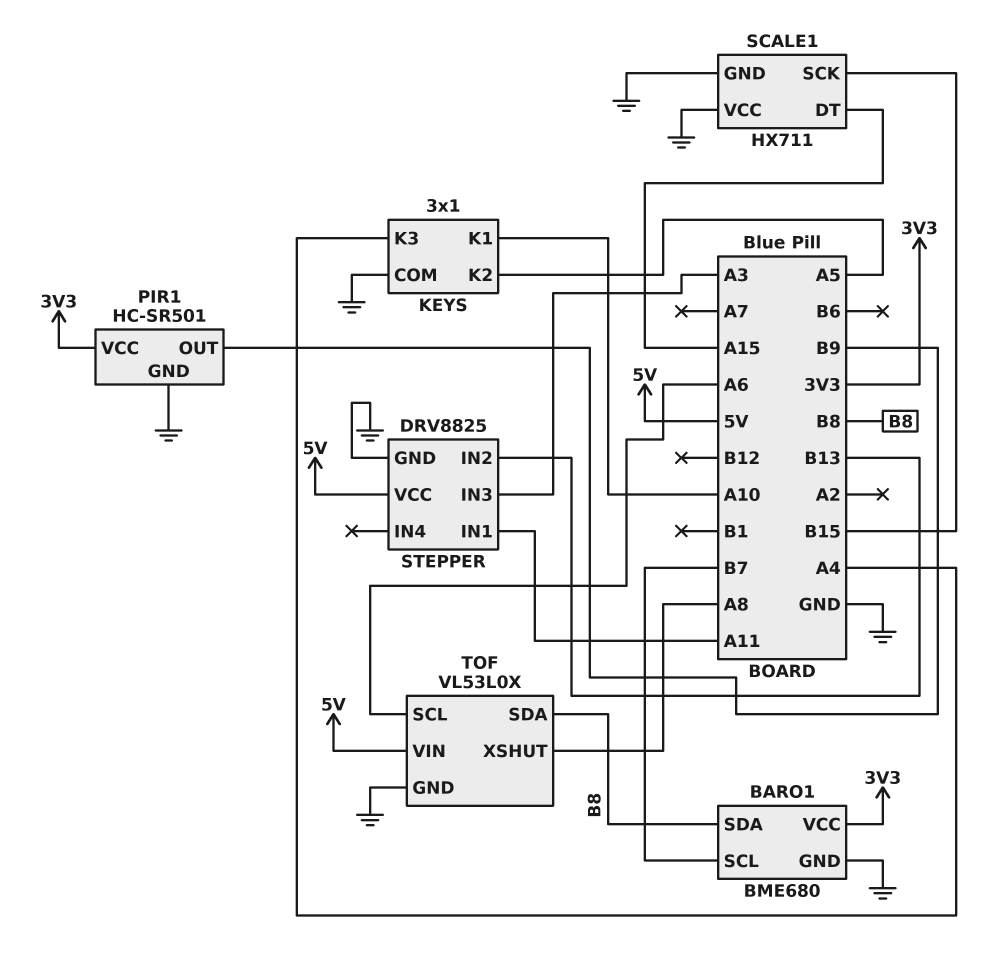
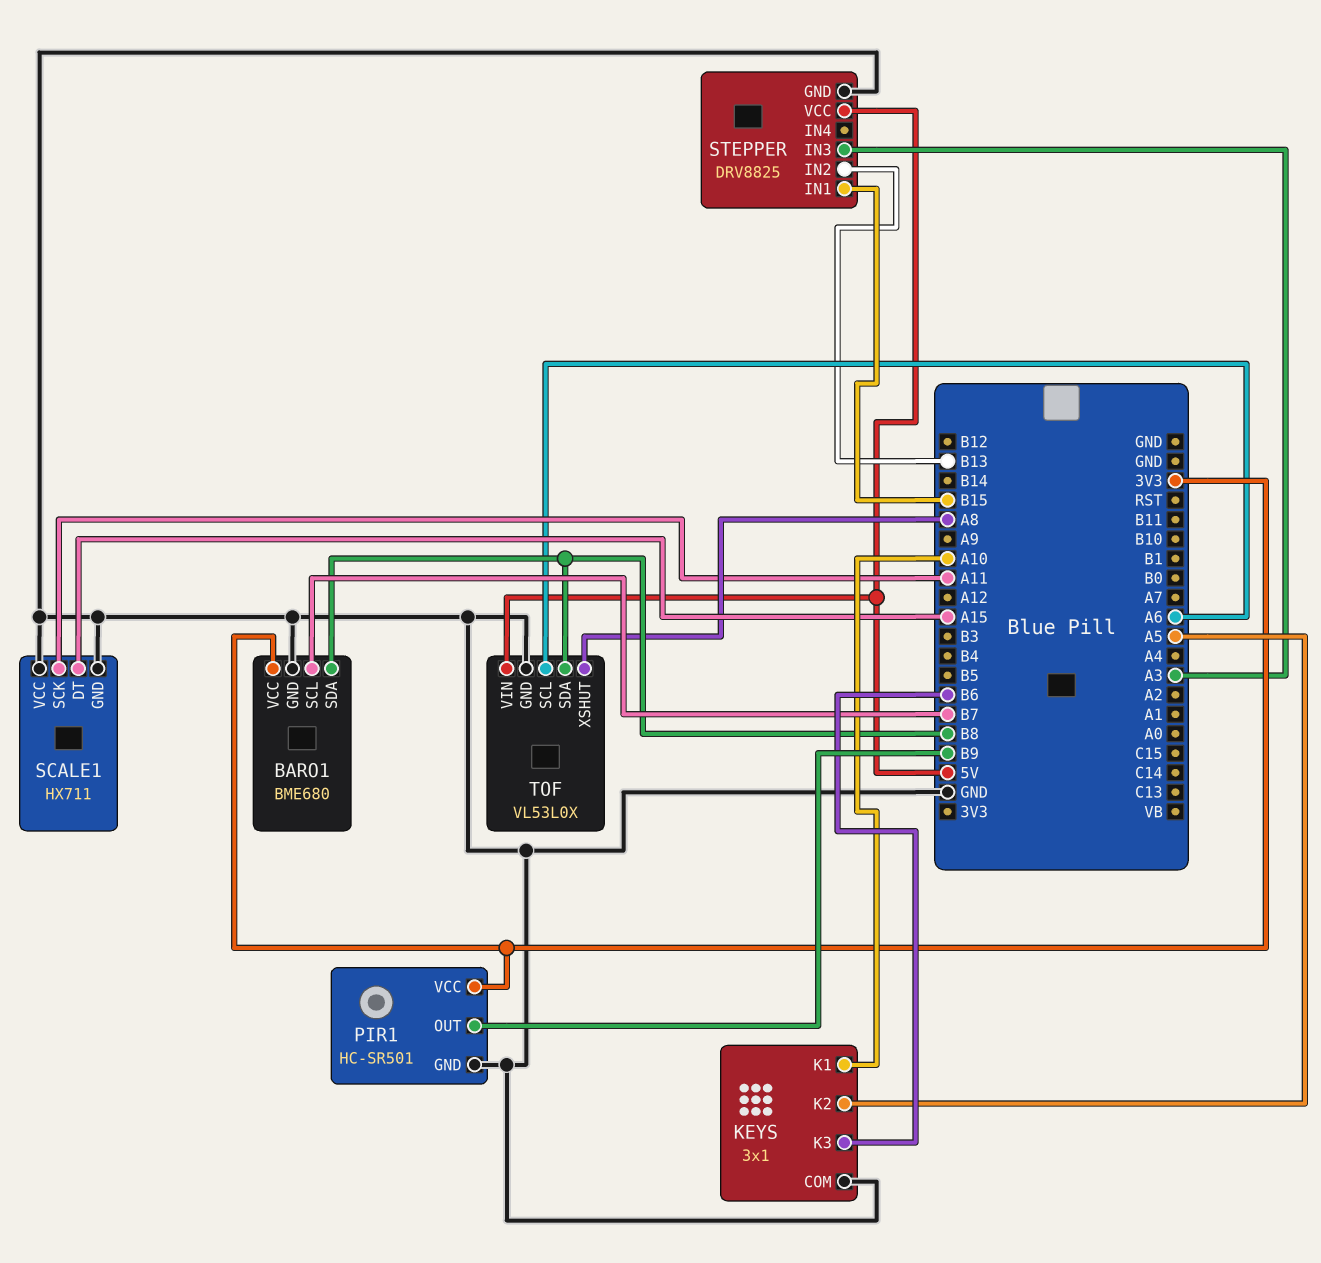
KEYS pin K3: A4 -> B6
SCALE1 pin SCK: B15 -> A11
STEPPER pin IN1: A11 -> B15

